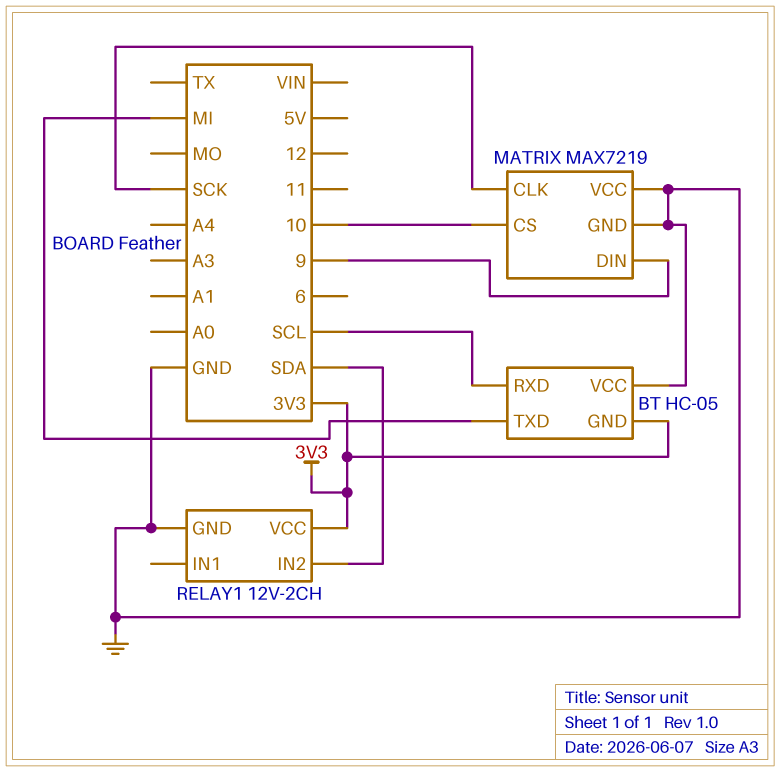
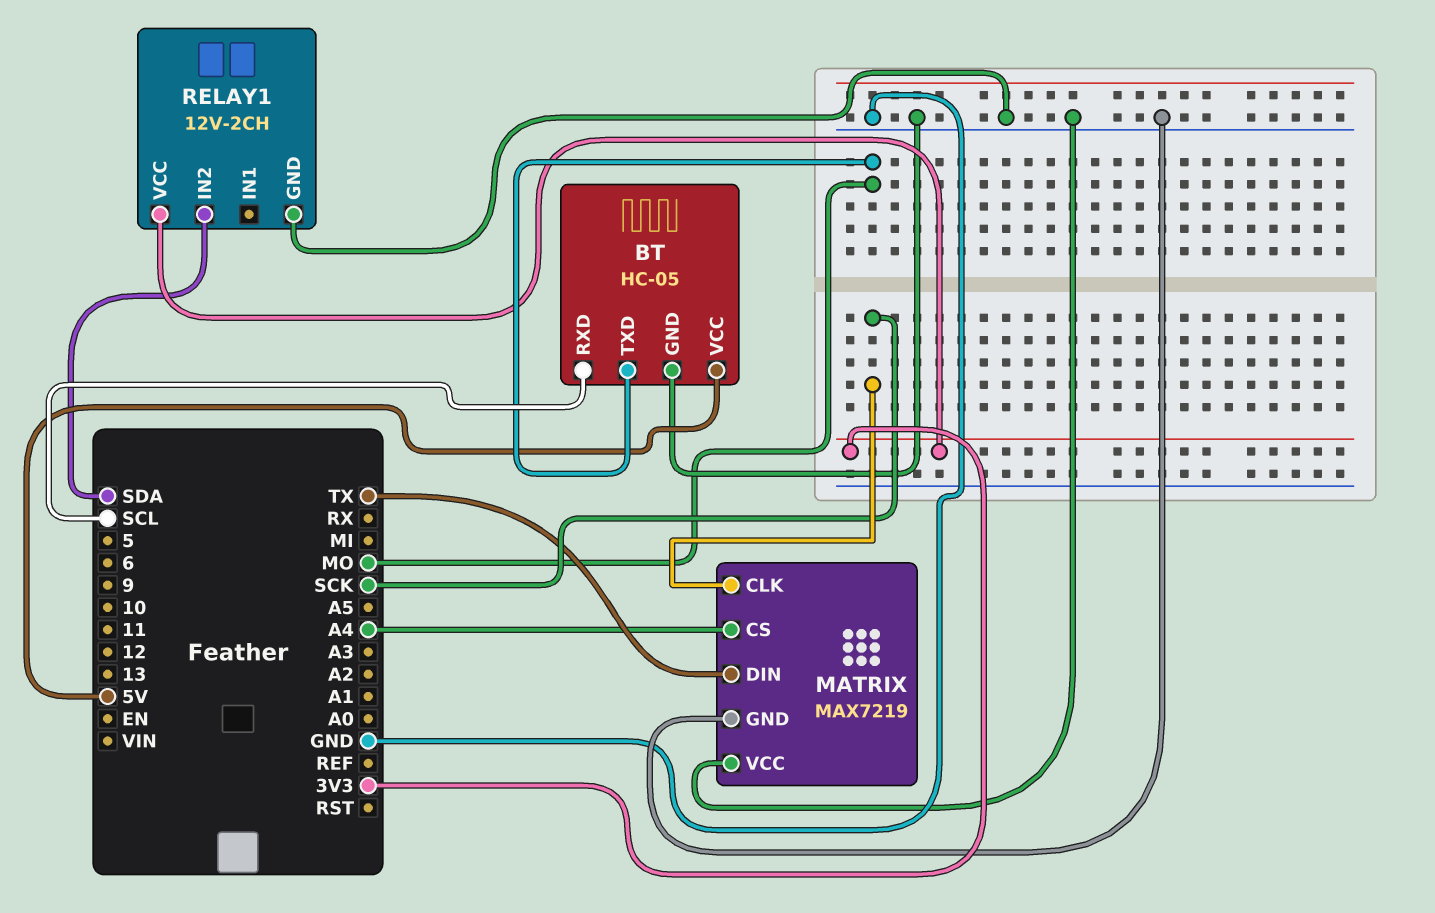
BT pin GND: 3V3 -> GND
BT pin TXD: MI -> MO
BT pin VCC: GND -> 5V
MATRIX pin CS: 10 -> A4
MATRIX pin DIN: 9 -> TX

